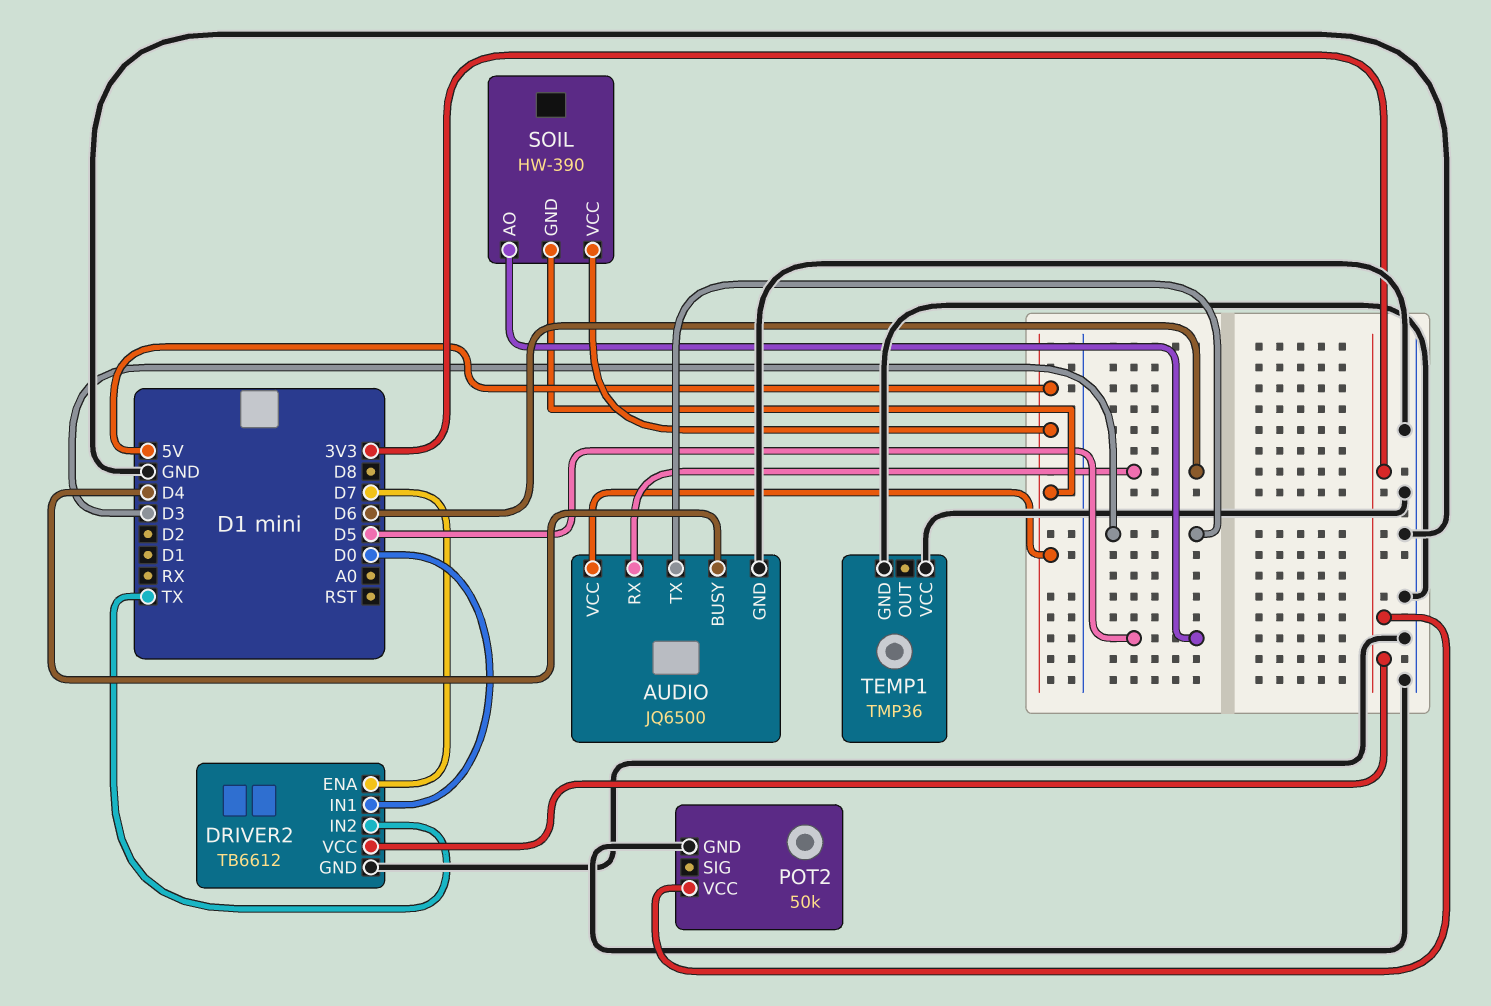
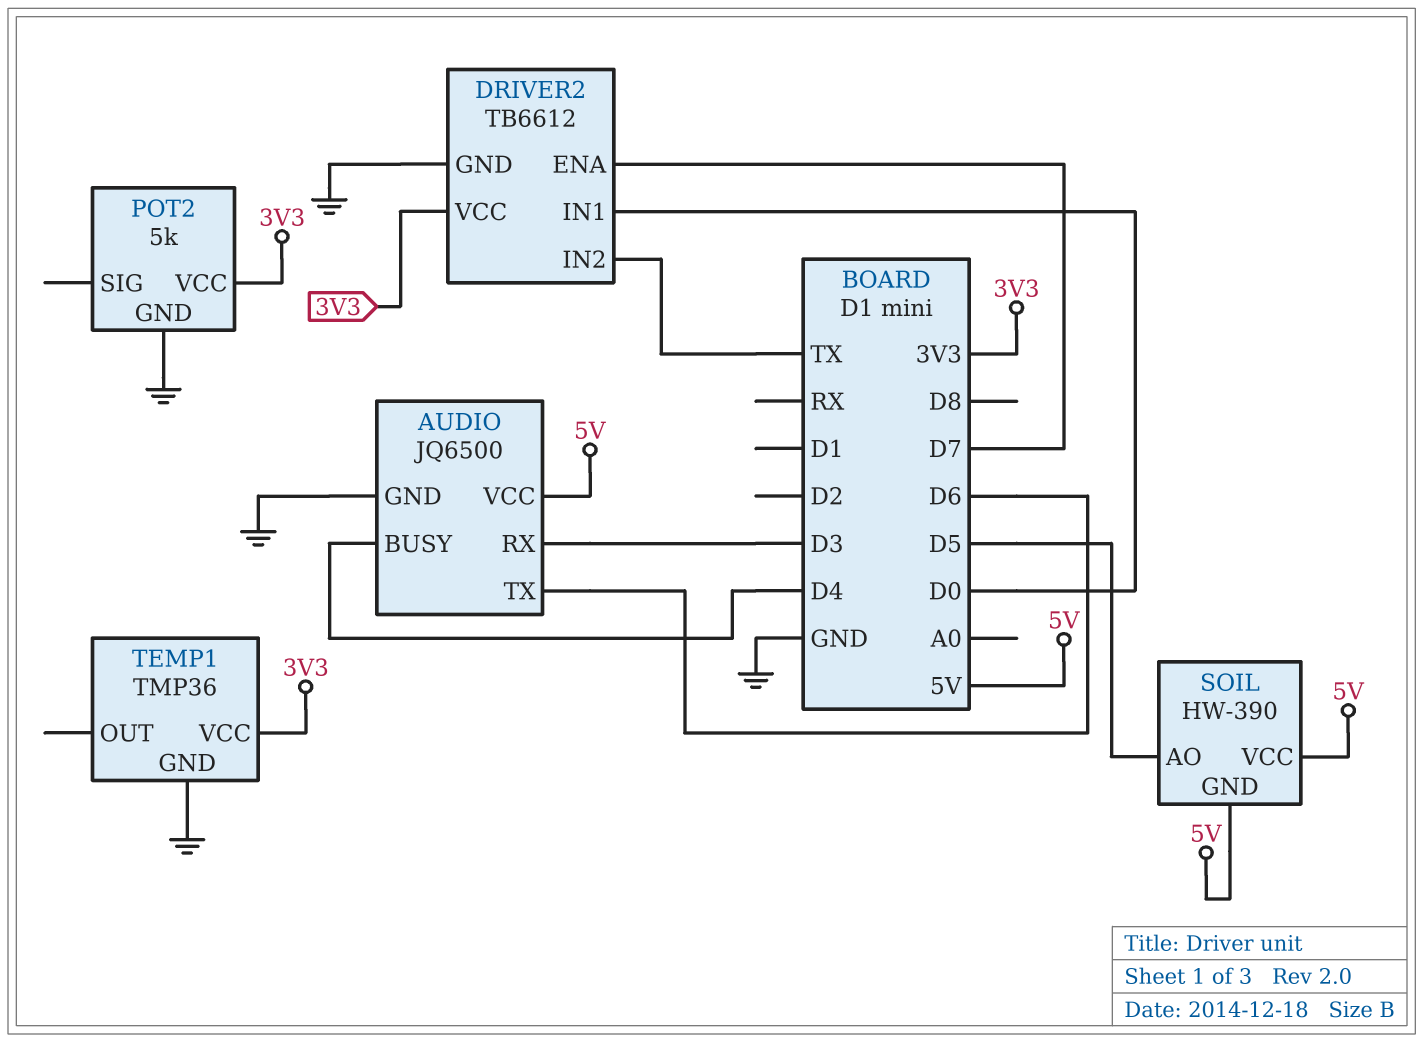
AUDIO pin RX: D6 -> D3
AUDIO pin TX: D3 -> D6
POT2: 50k -> 5k
TEMP1 pin VCC: GND -> 3V3

